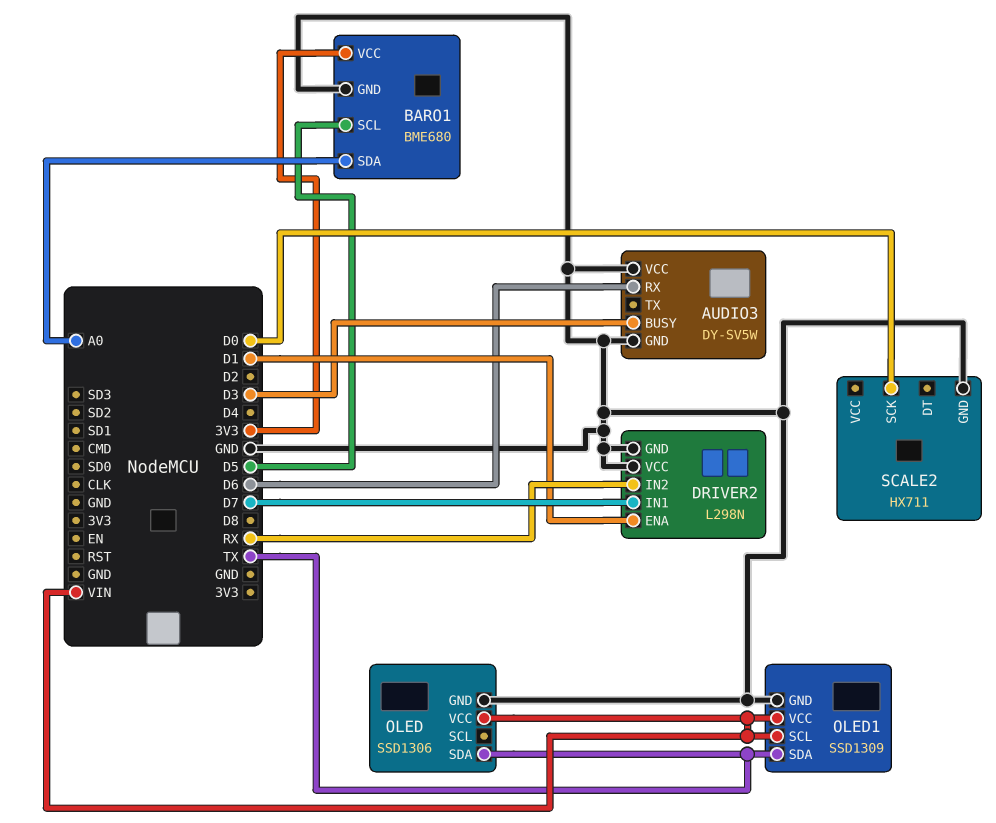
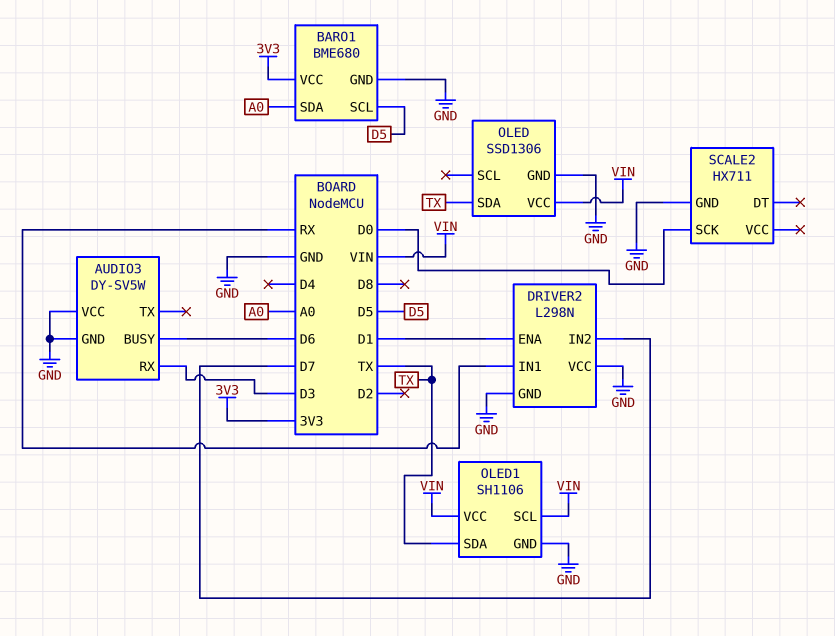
AUDIO3 pin BUSY: D3 -> D6
AUDIO3 pin RX: D6 -> D3
DRIVER2 pin IN1: D7 -> RX
DRIVER2 pin IN2: RX -> D7
OLED1: SSD1309 -> SH1106

